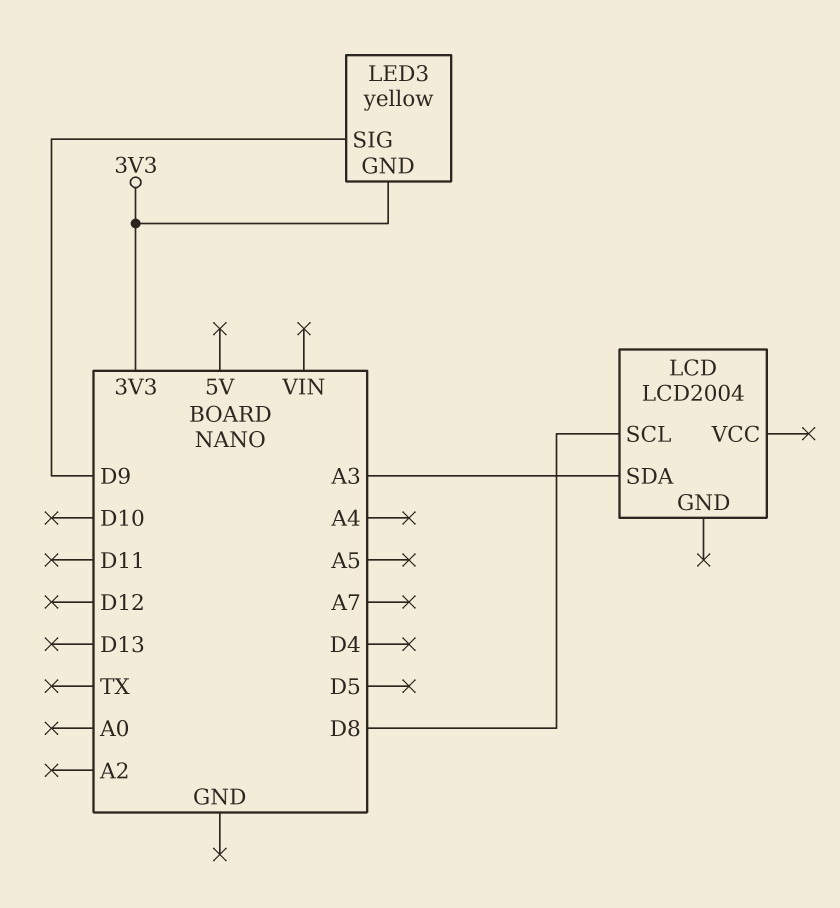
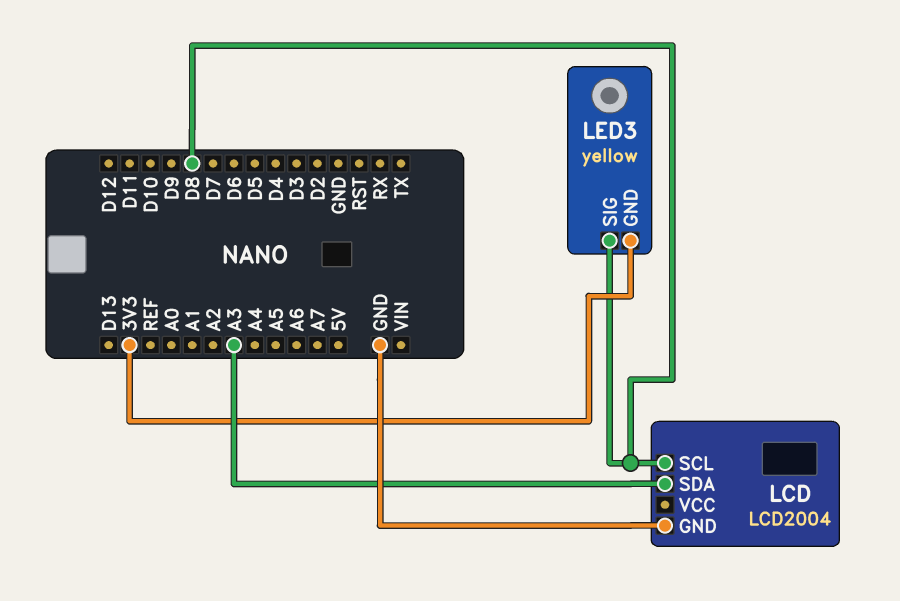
LCD pin GND: none -> GND
LED3 pin SIG: D9 -> D8

